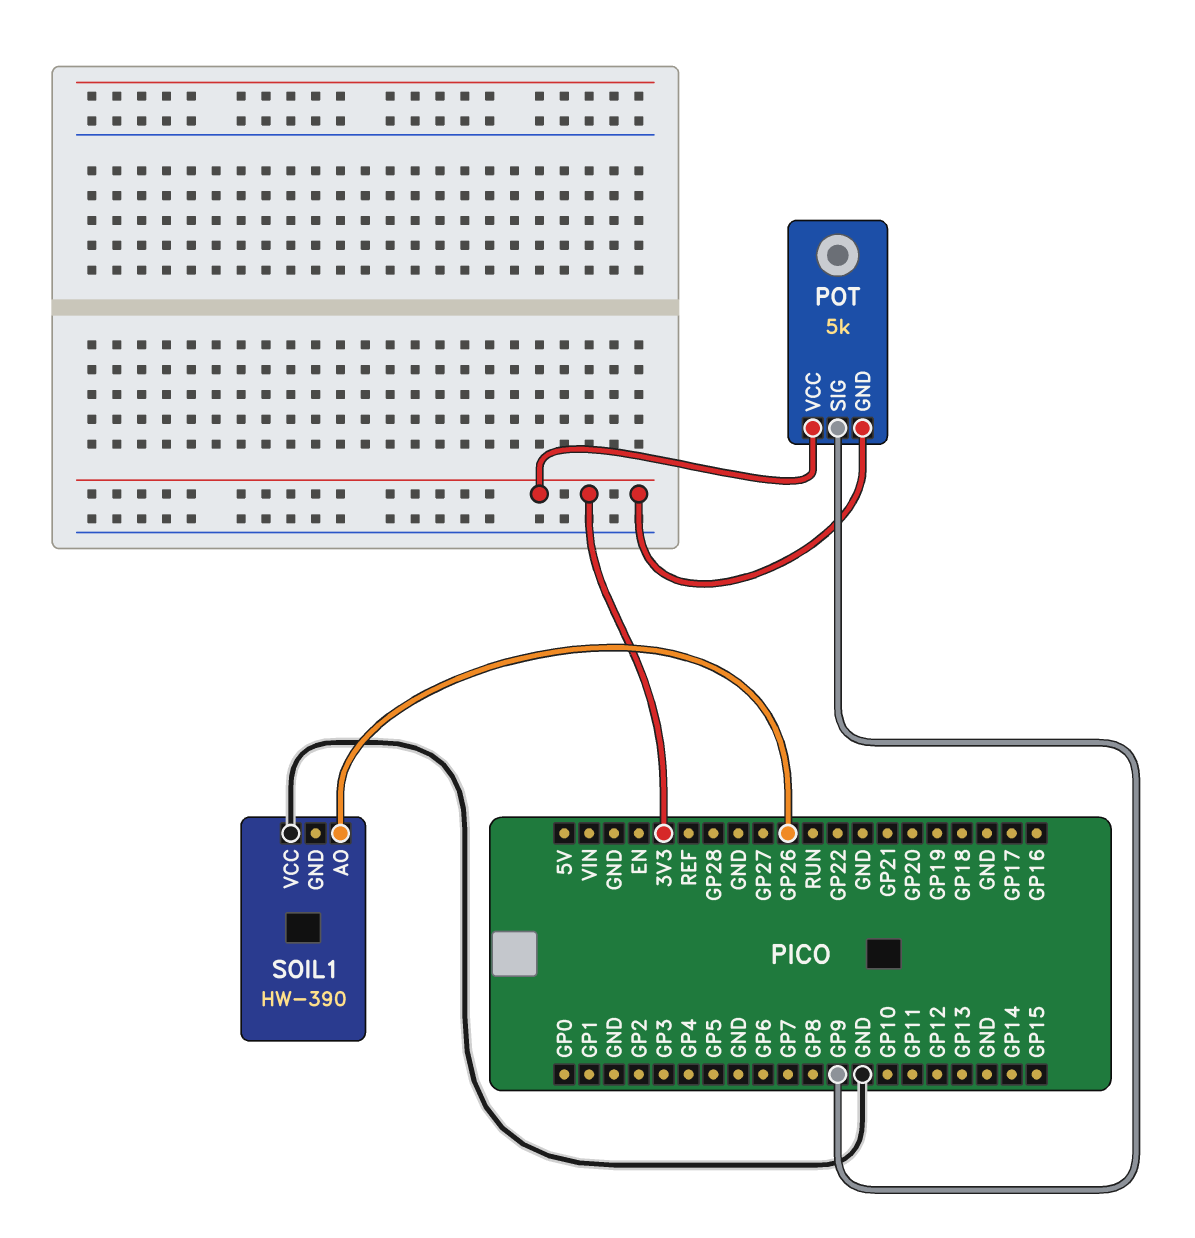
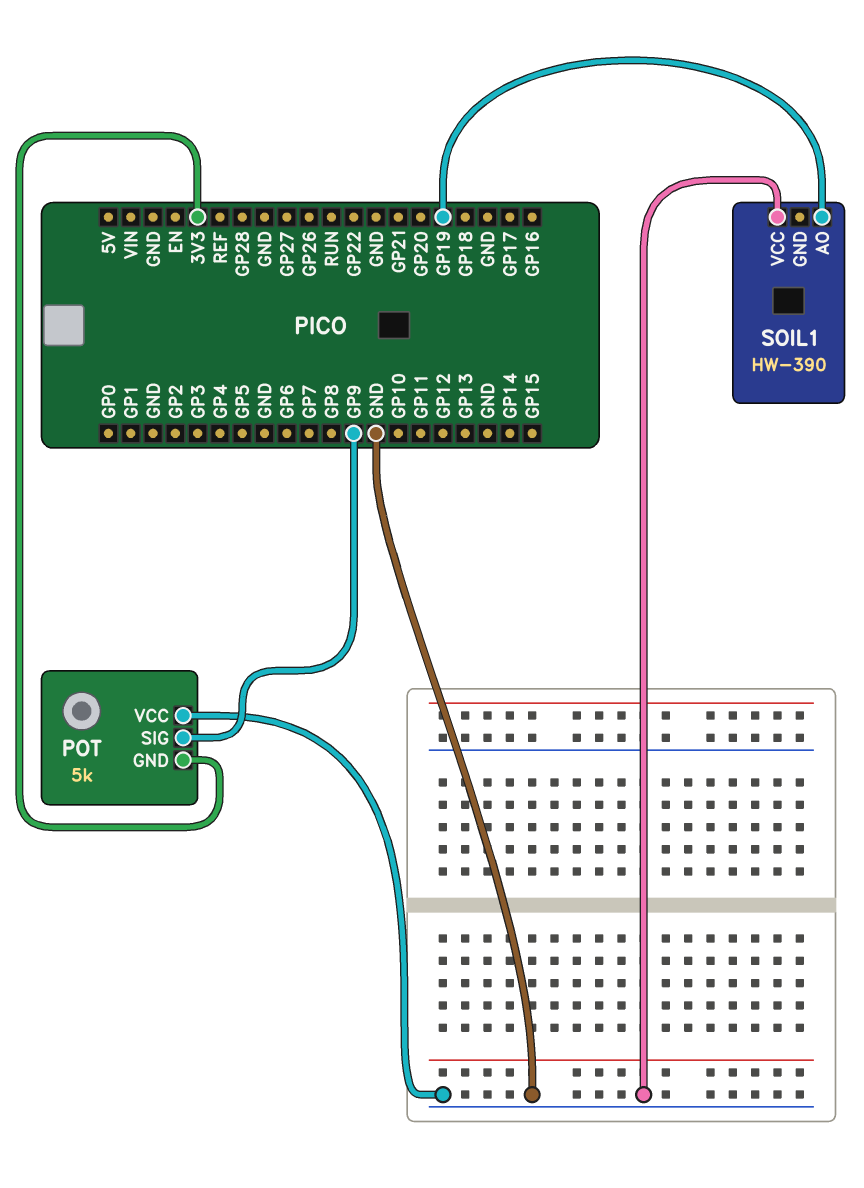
POT pin VCC: 3V3 -> GND
SOIL1 pin AO: GP26 -> GP19

